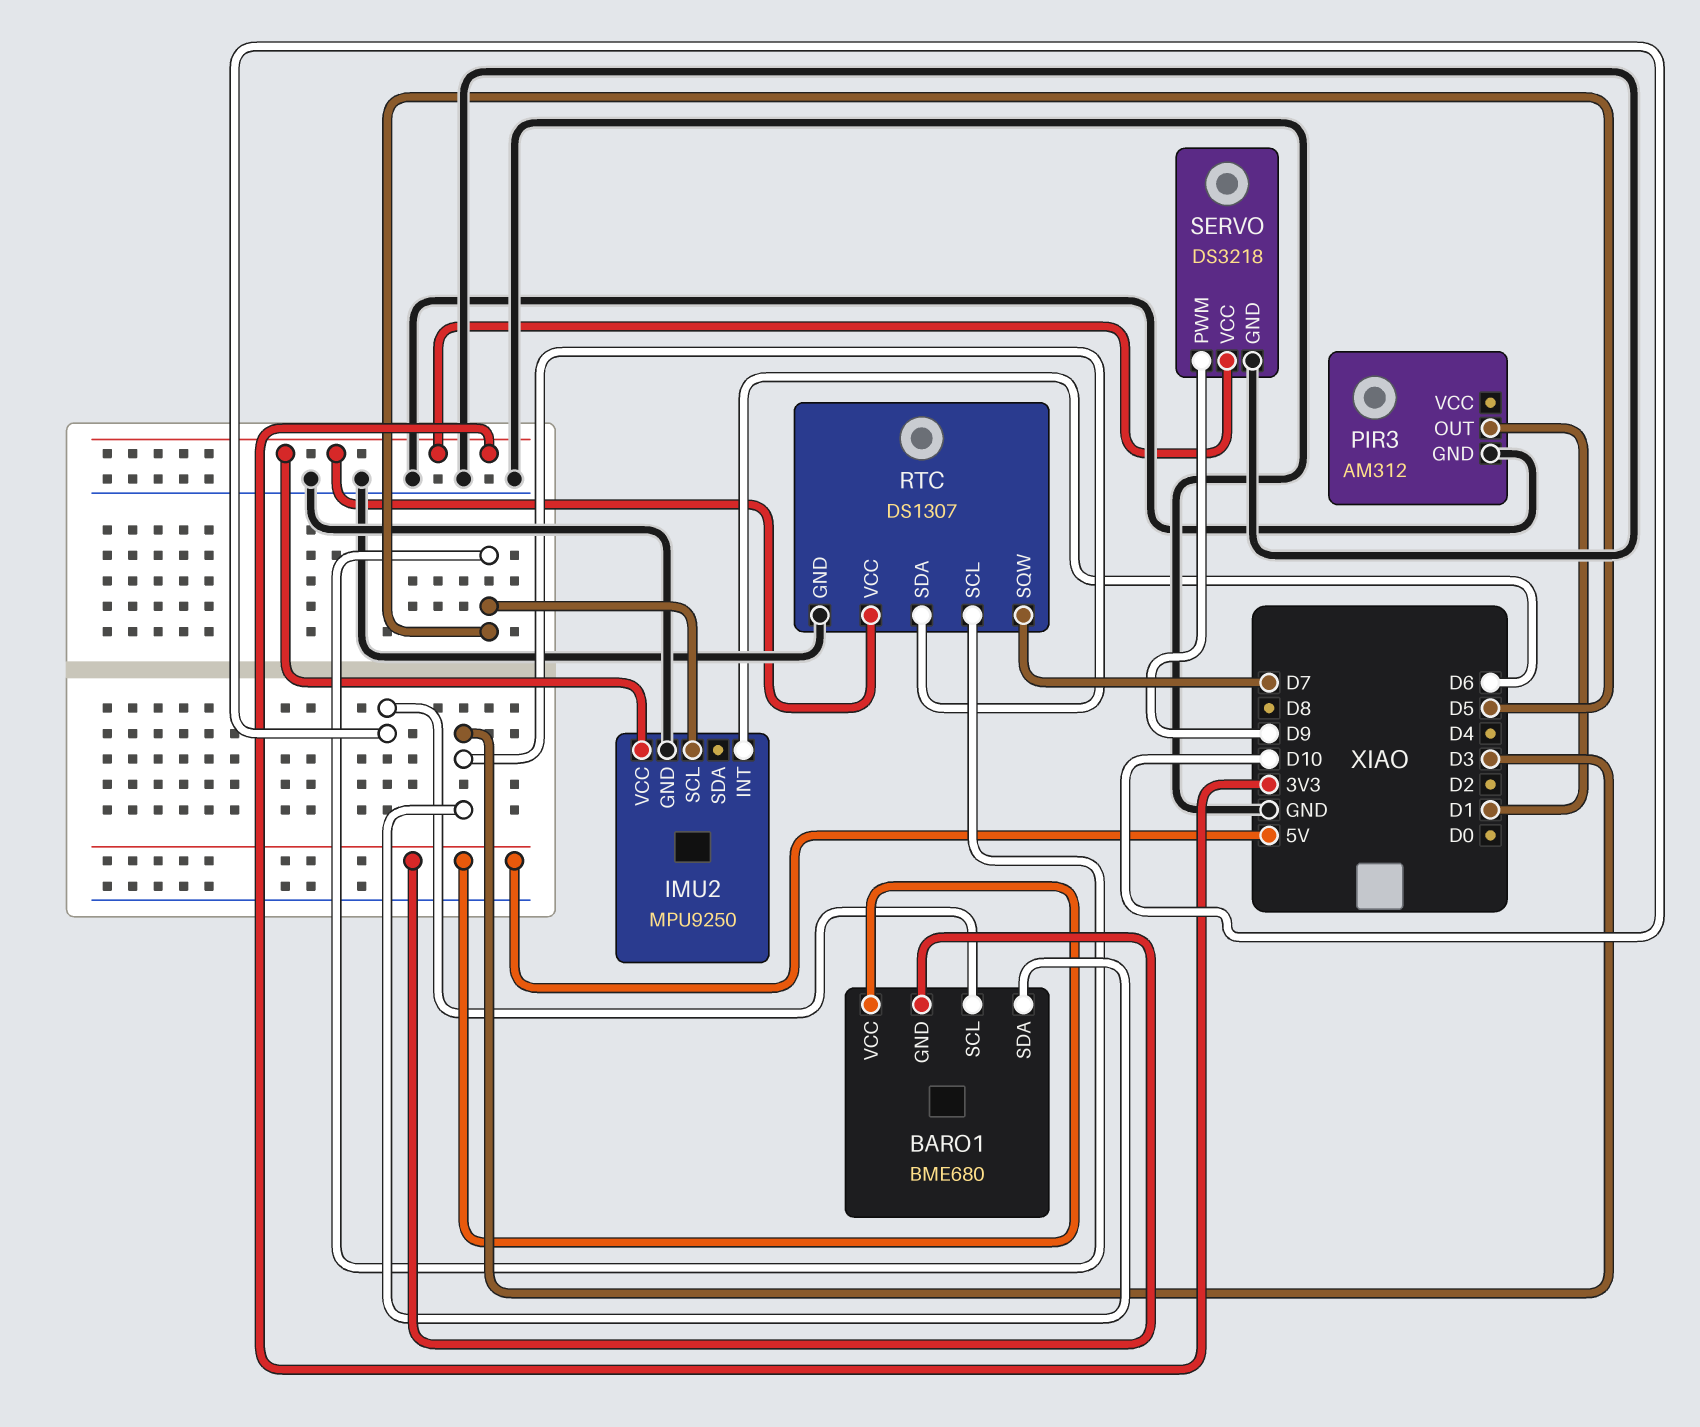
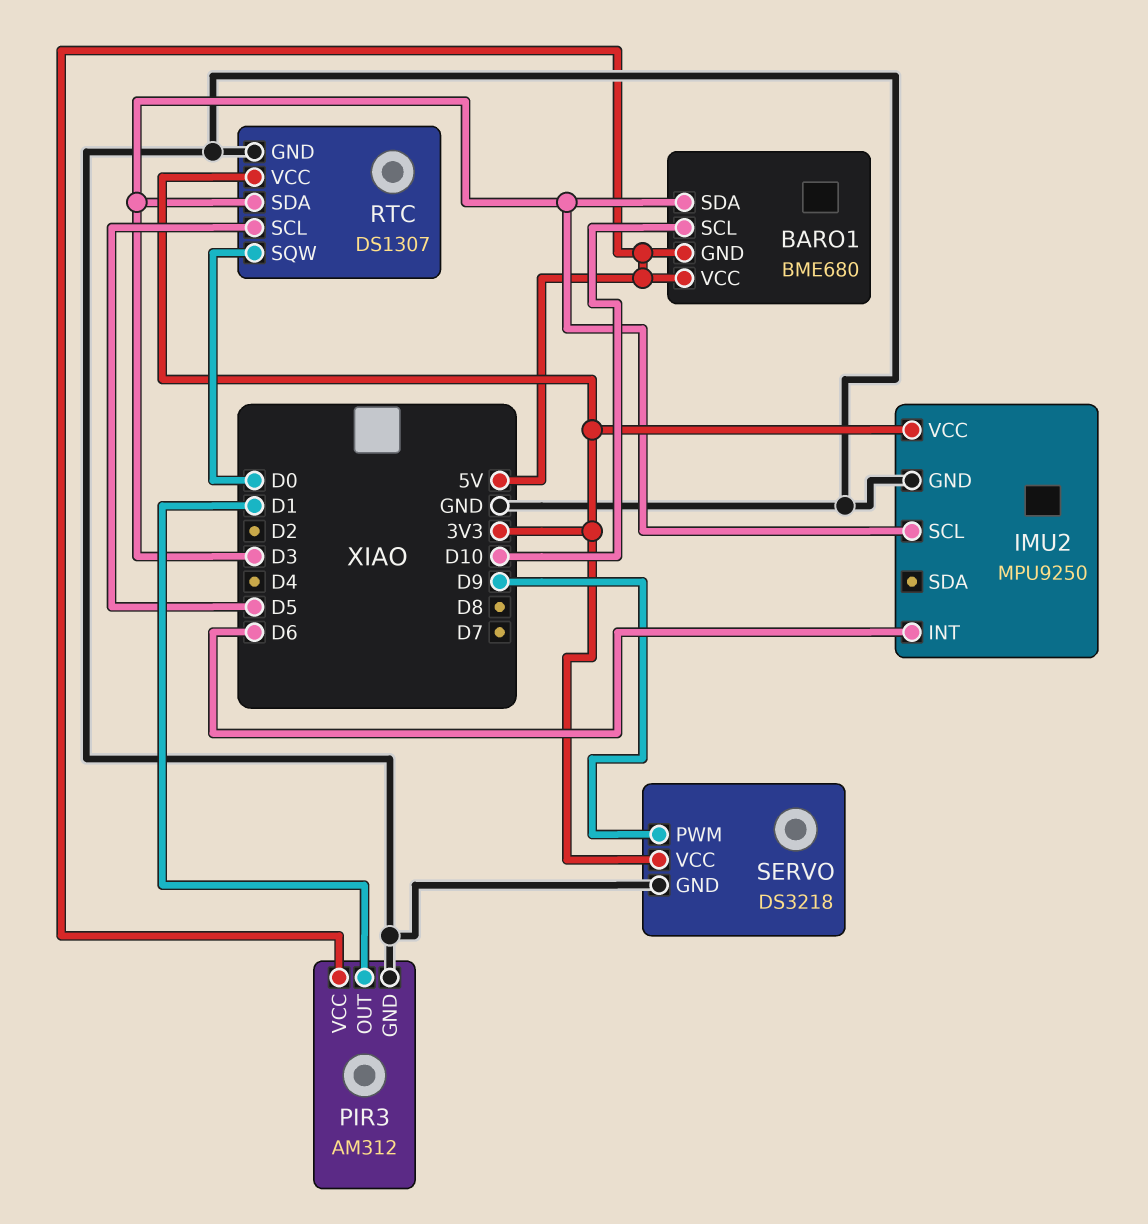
IMU2 pin SCL: D5 -> D3
PIR3 pin VCC: none -> 5V
RTC pin SQW: D7 -> D0

